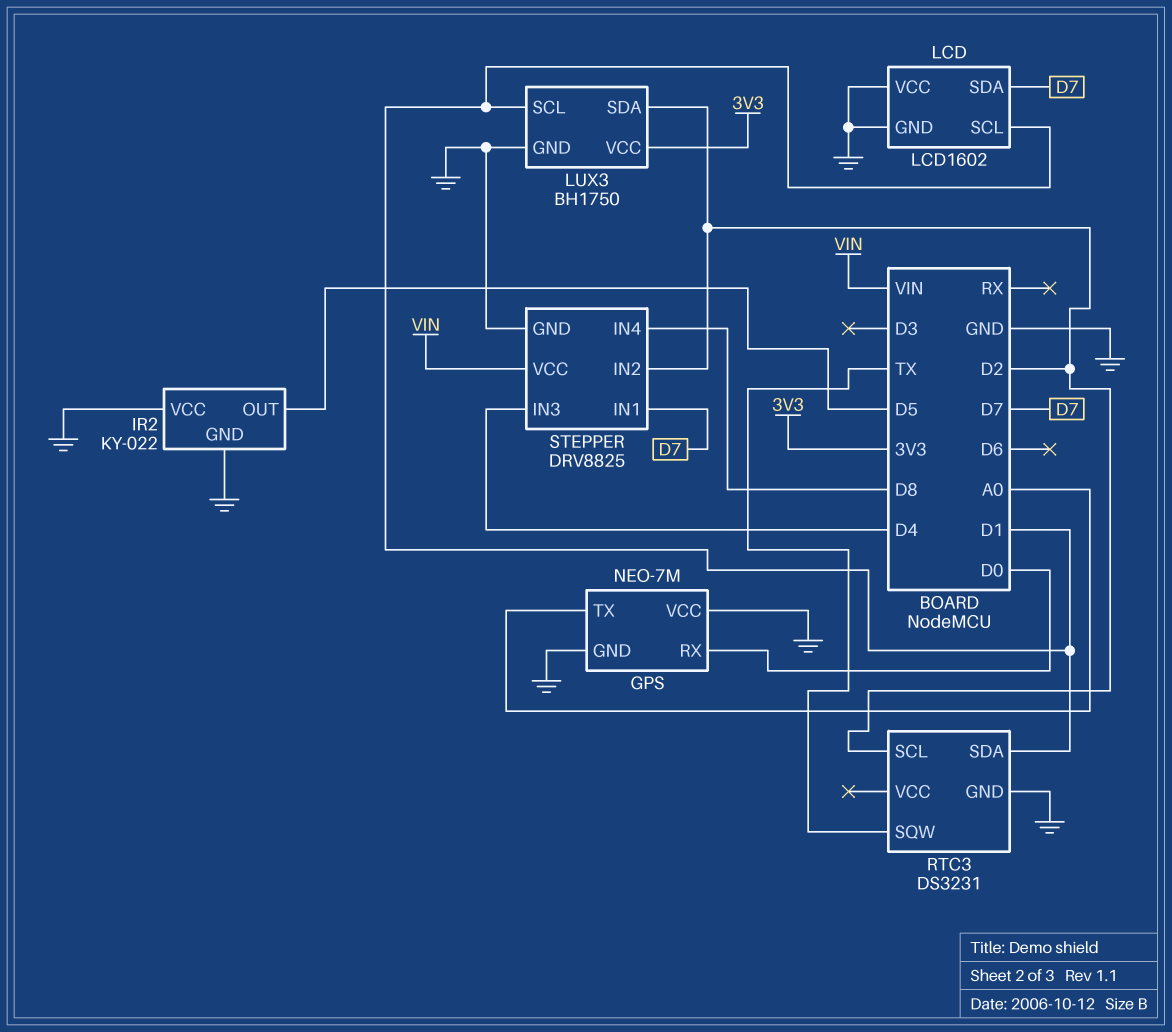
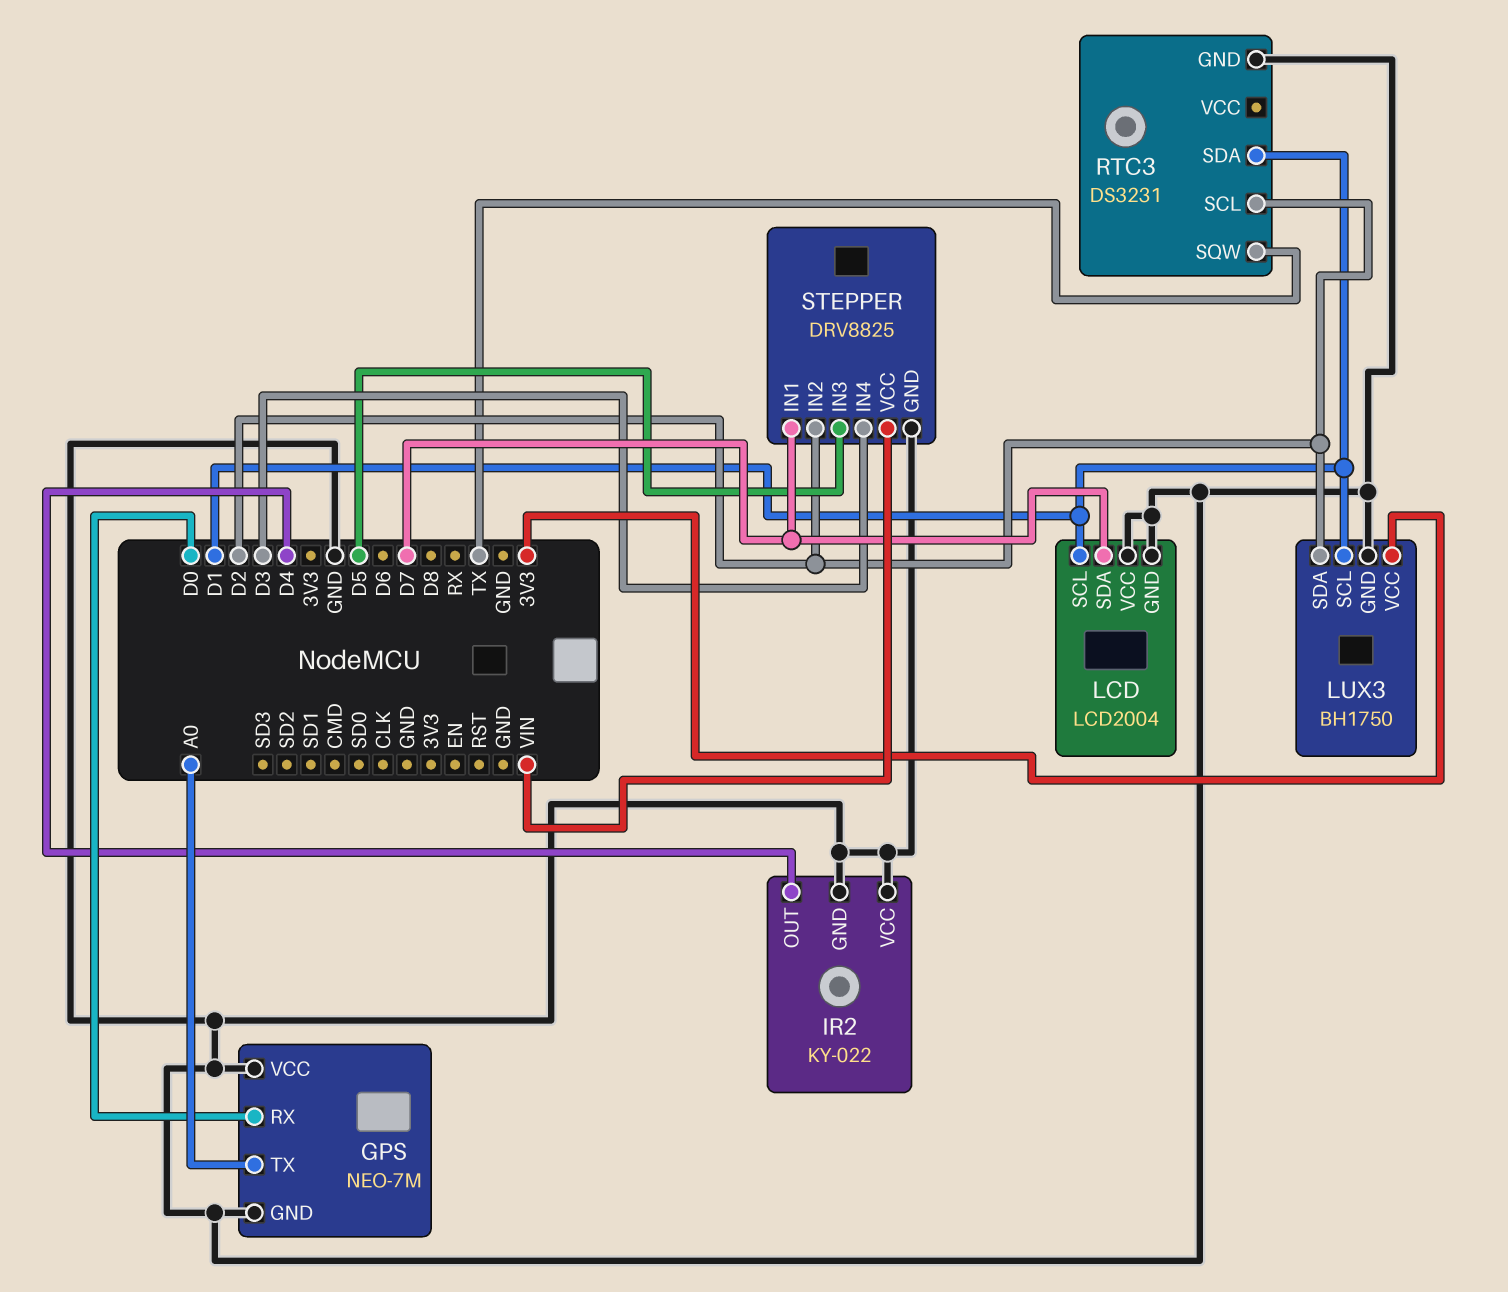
IR2 pin OUT: D5 -> D4
LCD: LCD1602 -> LCD2004
STEPPER pin IN3: D4 -> D5
STEPPER pin IN4: D8 -> D3

